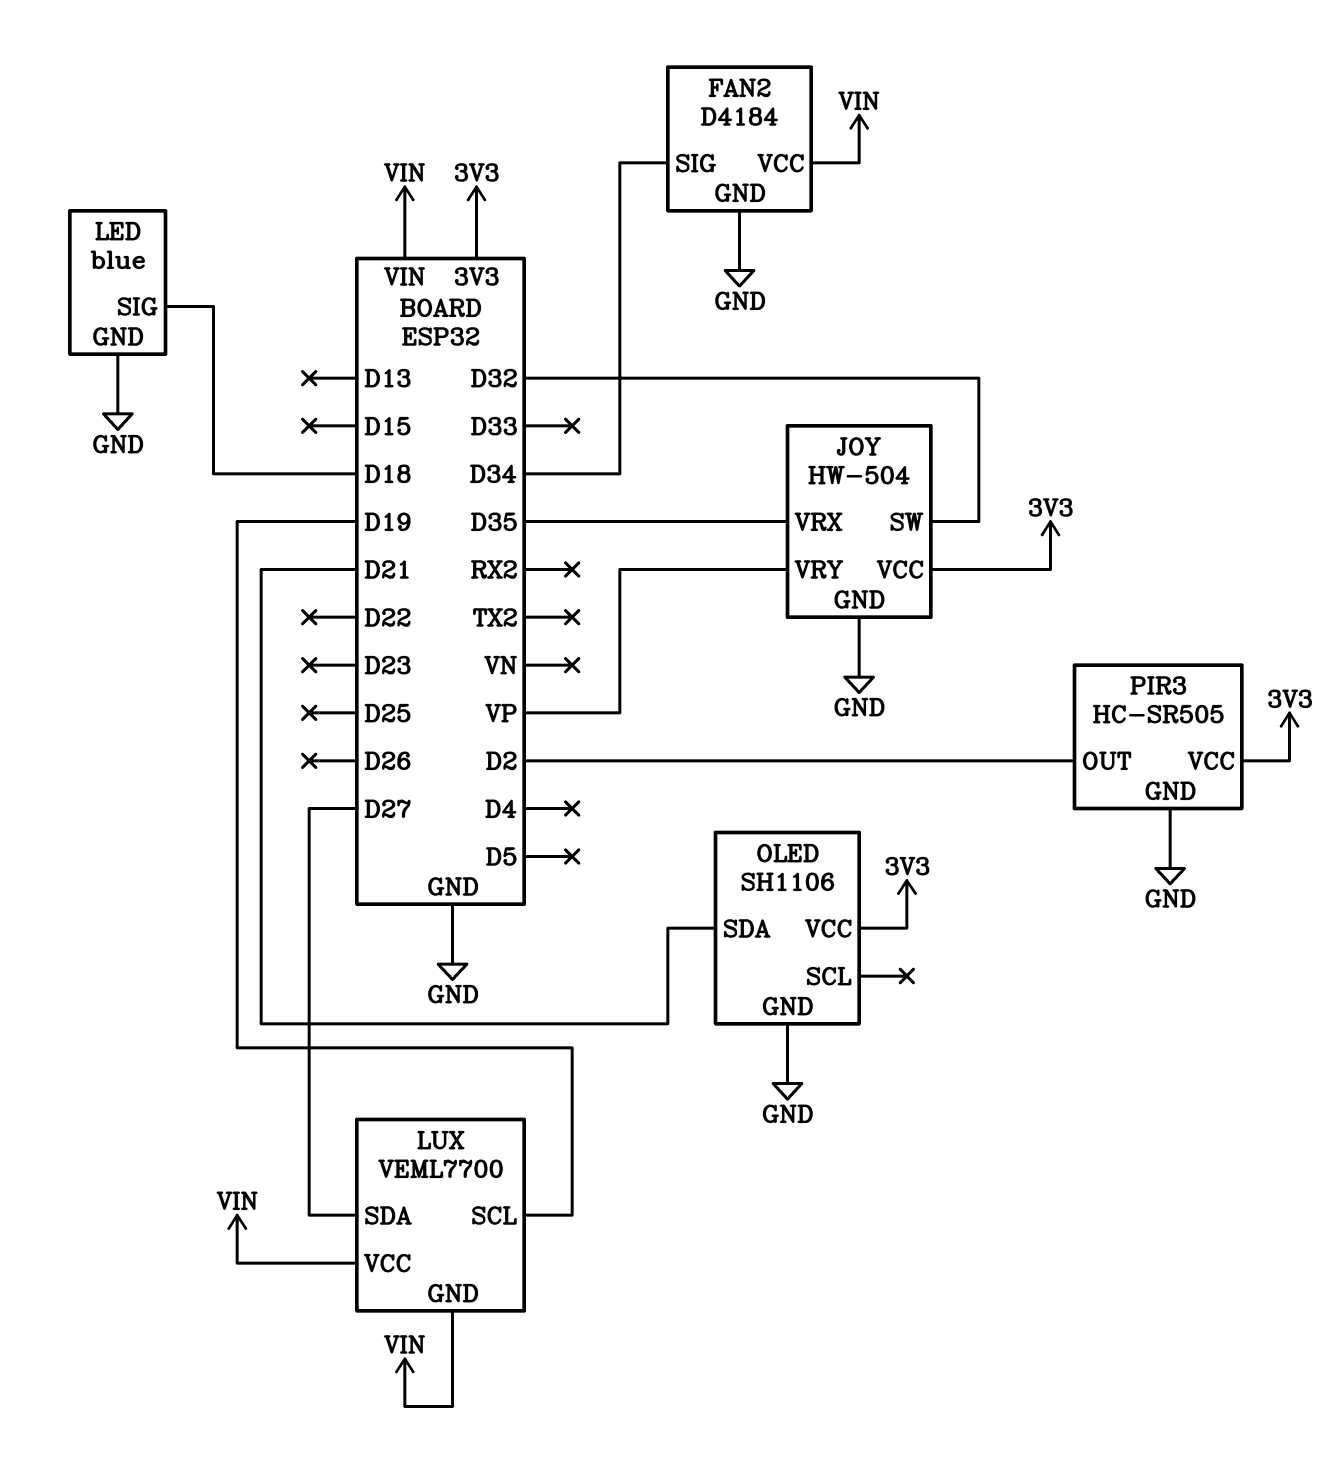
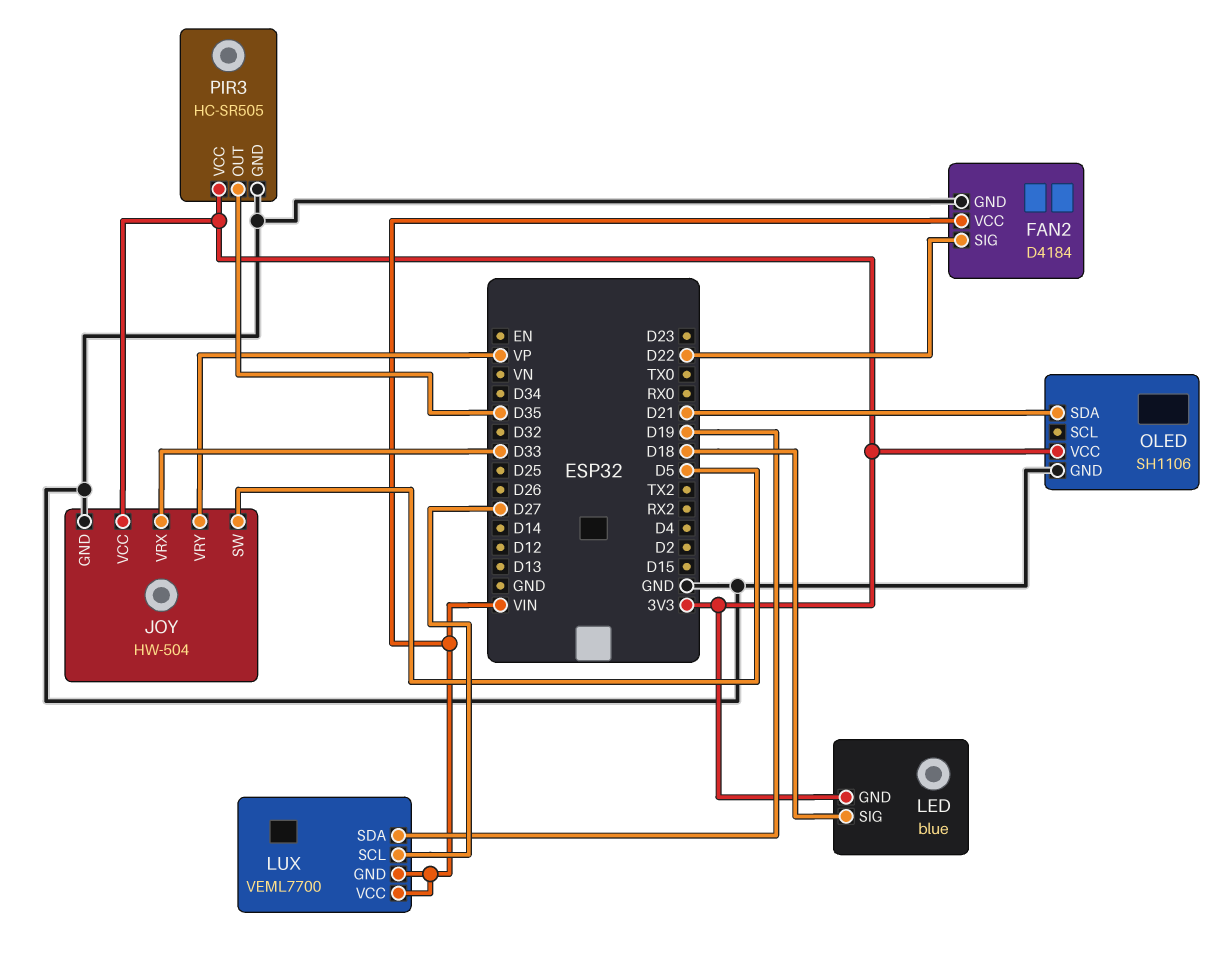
FAN2 pin SIG: D34 -> D22
JOY pin SW: D32 -> D5
JOY pin VRX: D35 -> D33
LED pin GND: GND -> 3V3
LUX pin SCL: D19 -> D27
LUX pin SDA: D27 -> D19
PIR3 pin OUT: D2 -> D35

